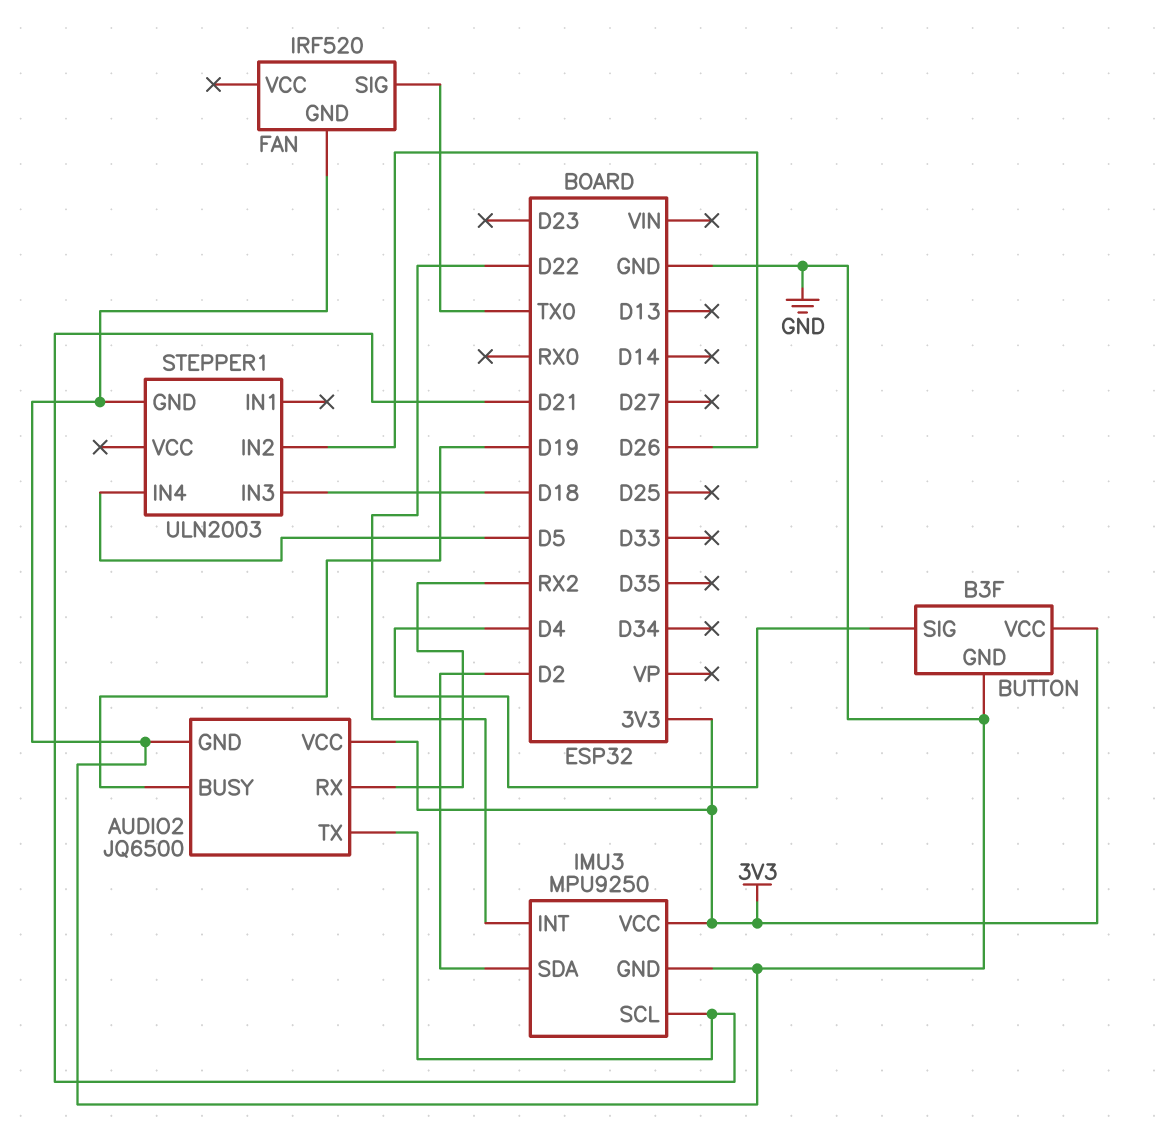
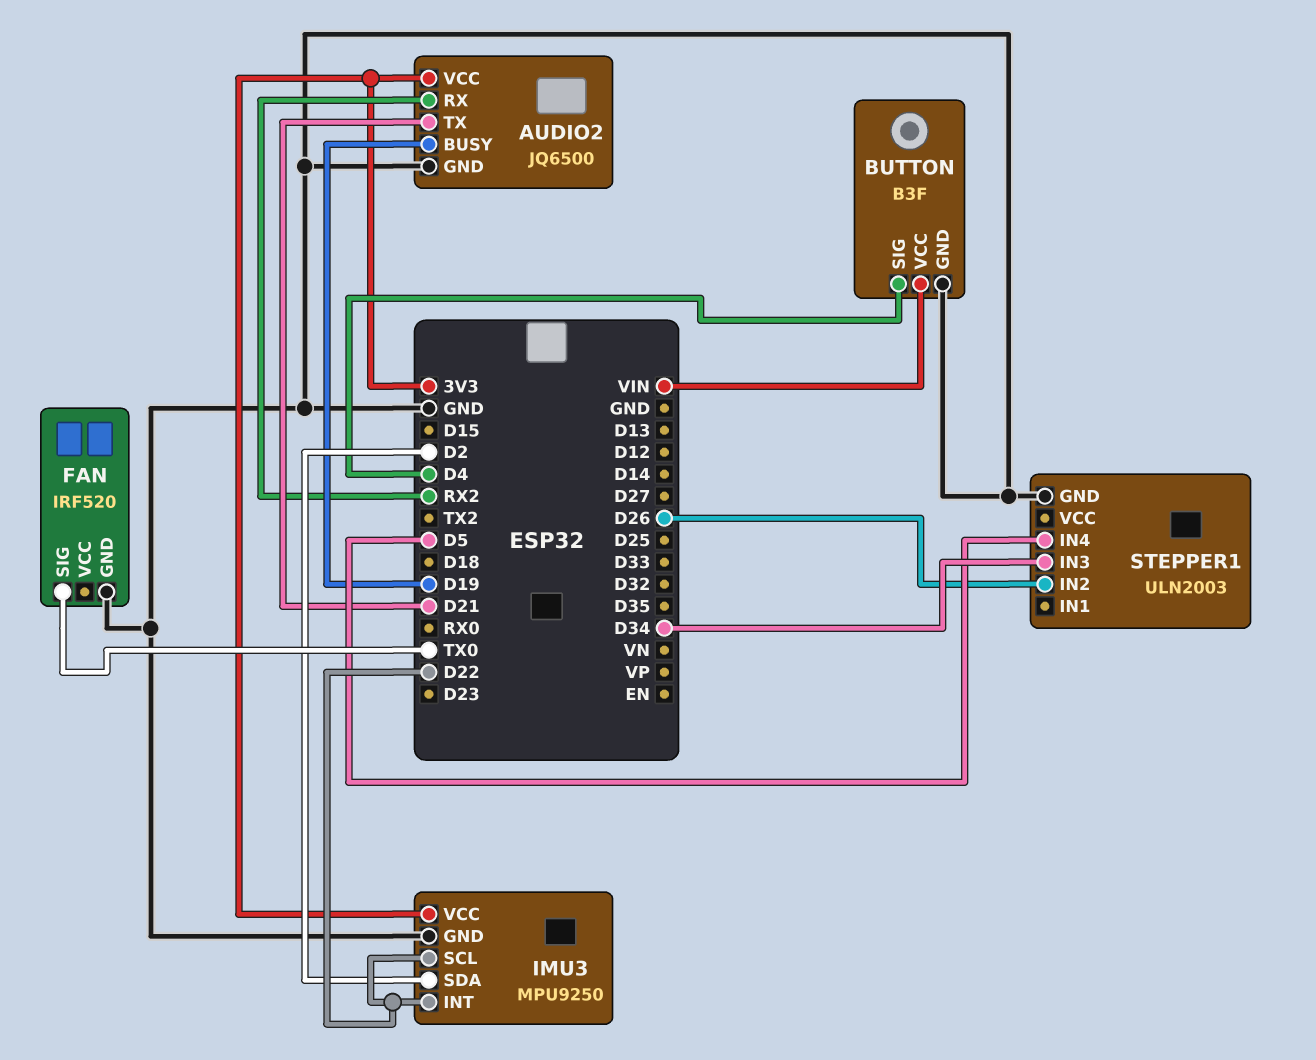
BUTTON pin VCC: 3V3 -> VIN
IMU3 pin SCL: D21 -> D22
STEPPER1 pin IN3: D18 -> D34

